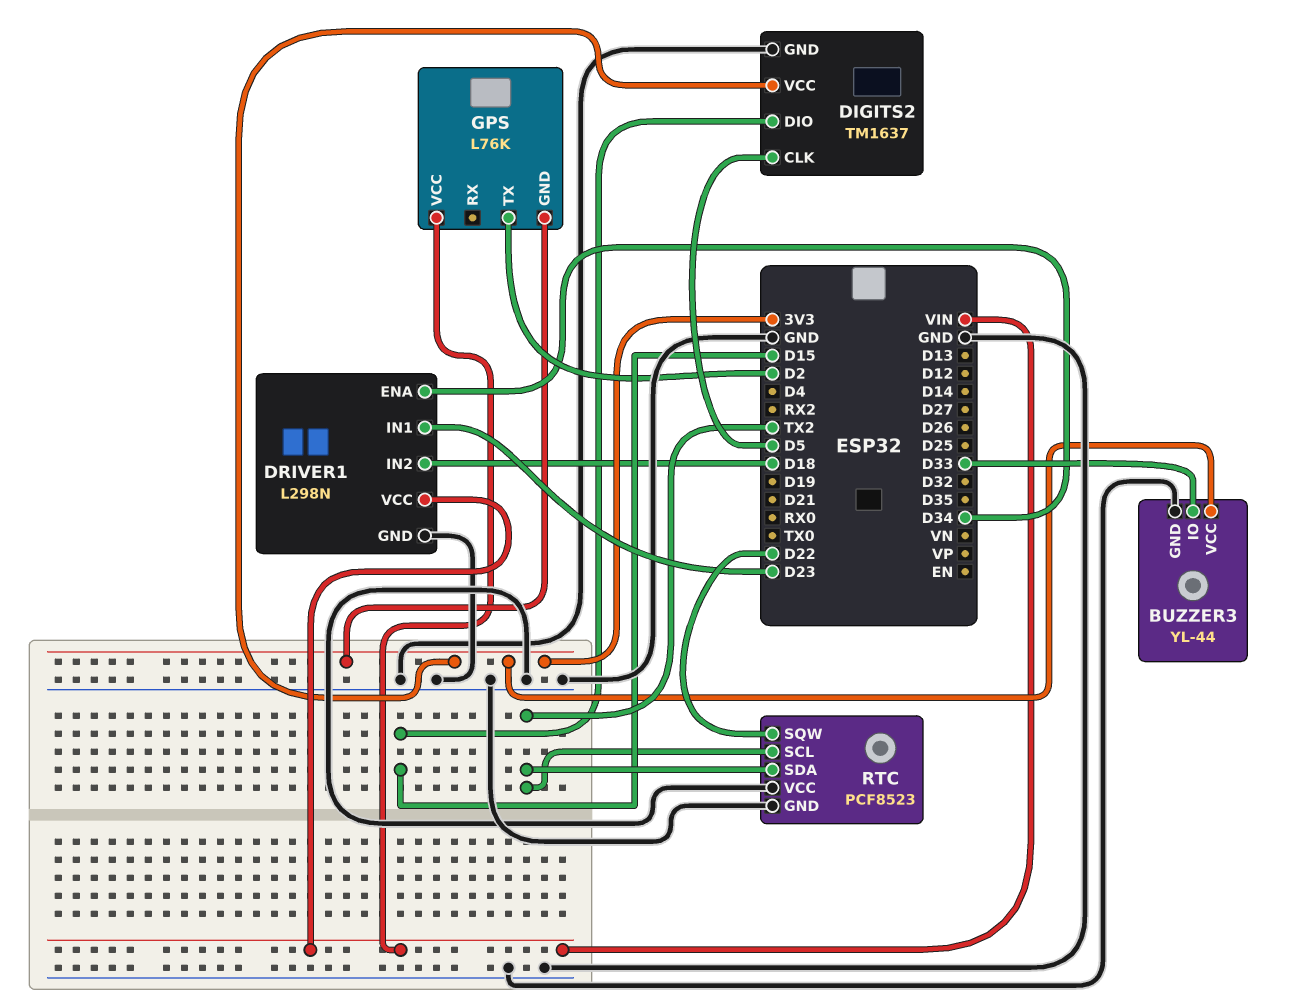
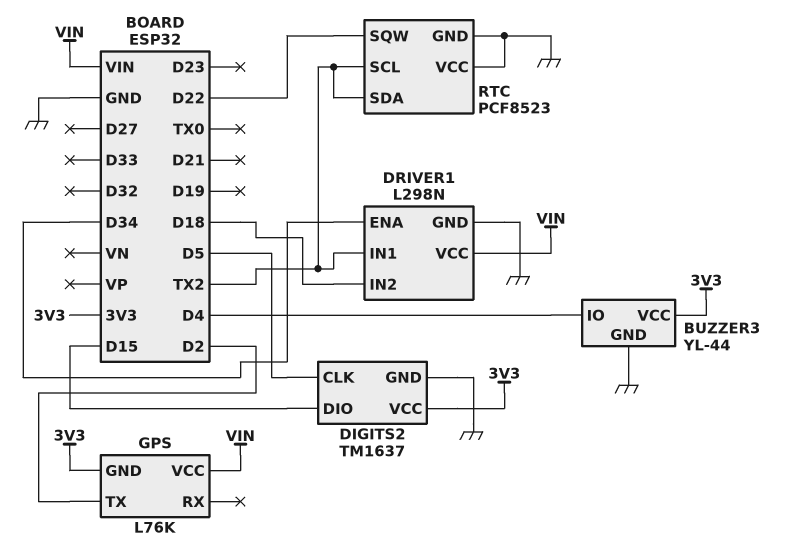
BUZZER3 pin IO: D33 -> D4
DRIVER1 pin IN1: D23 -> TX2

